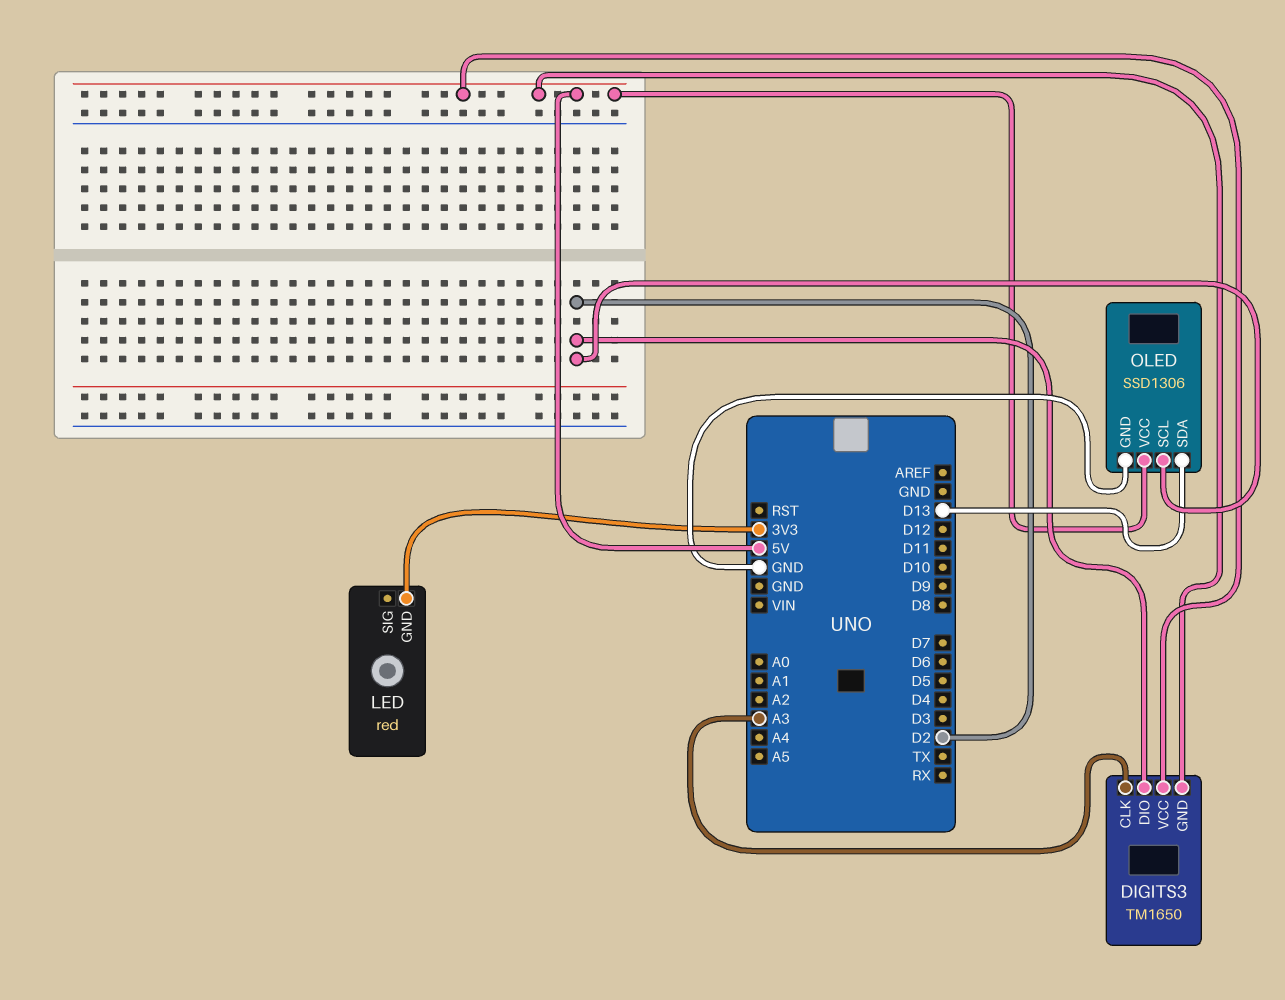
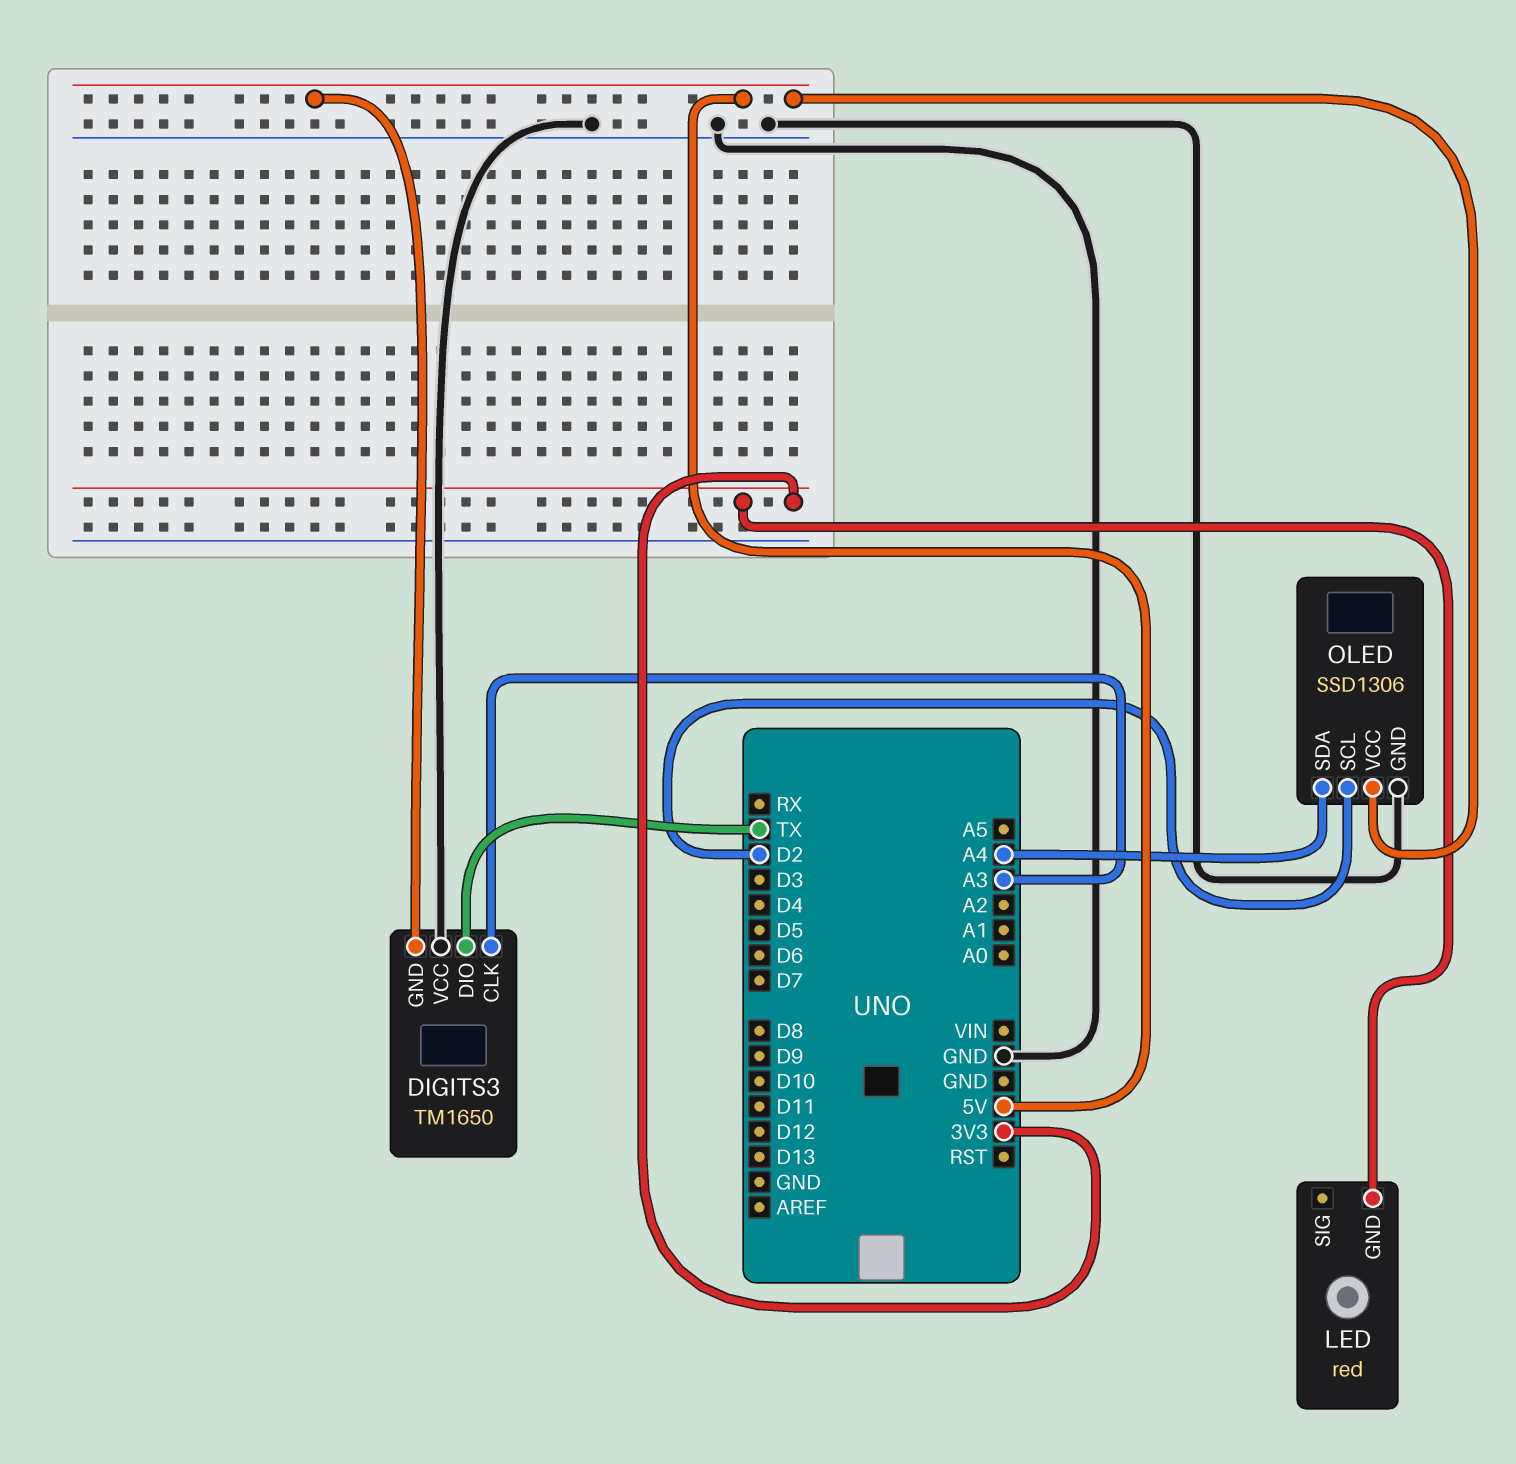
DIGITS3 pin DIO: D2 -> TX
DIGITS3 pin VCC: 5V -> GND
OLED pin SDA: D13 -> A4

